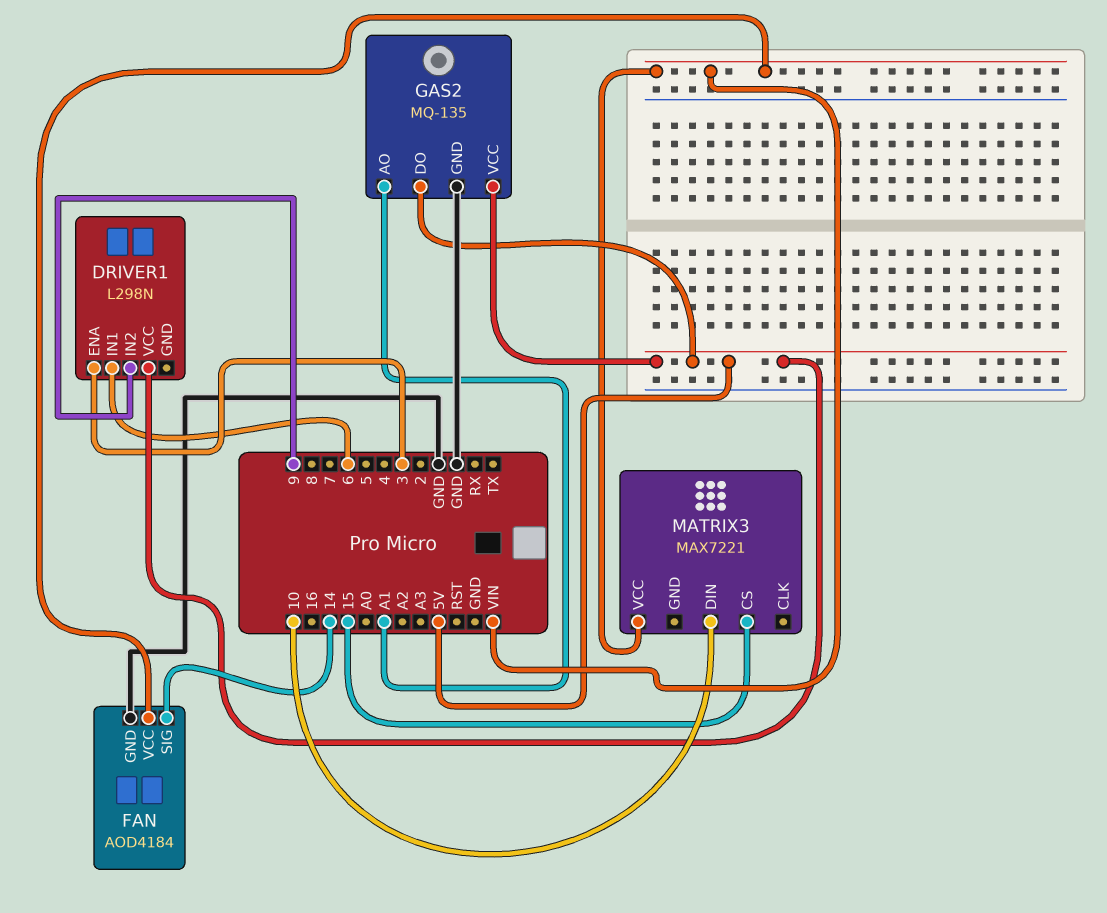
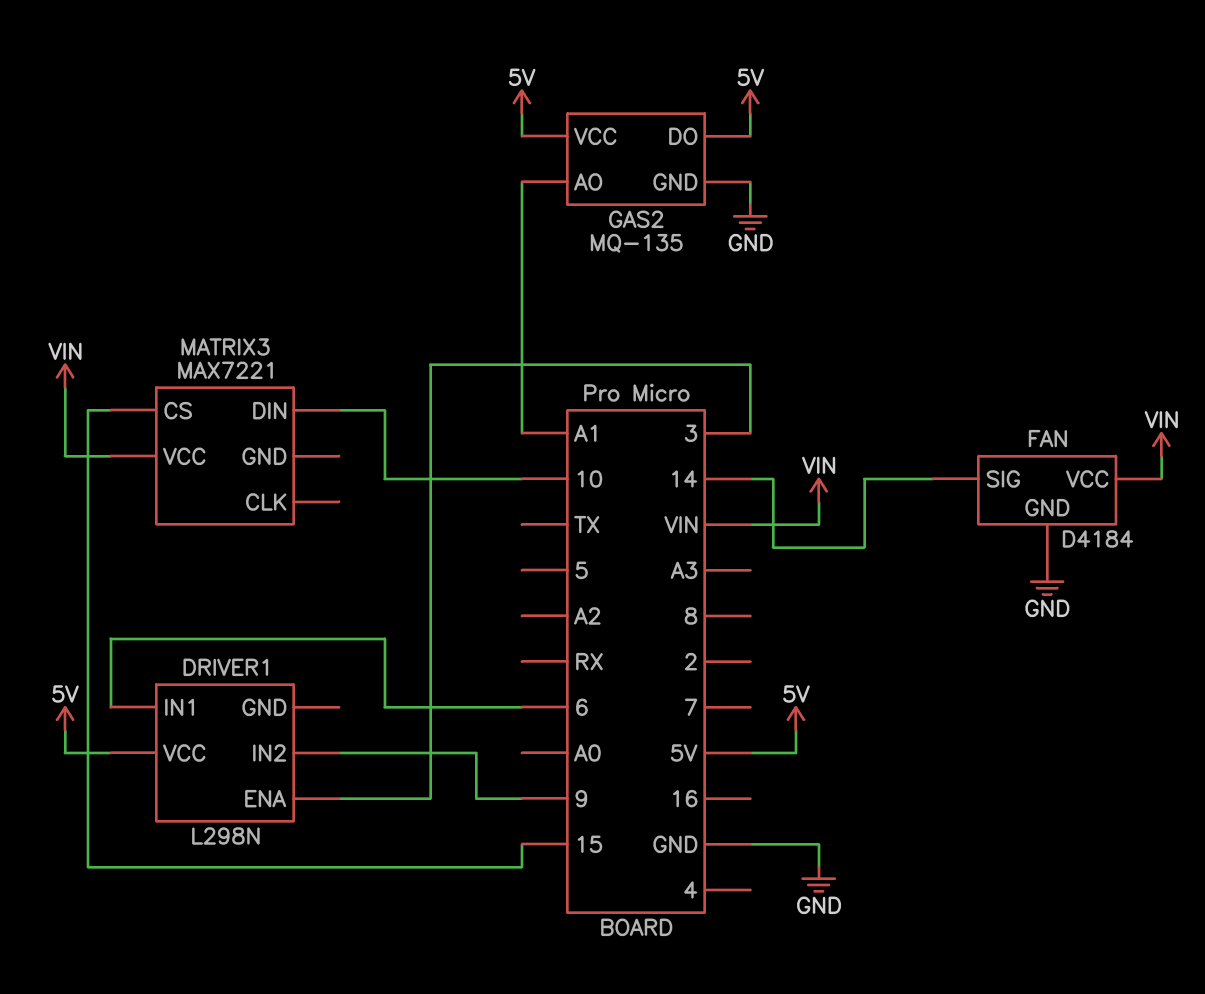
FAN: AOD4184 -> D4184

